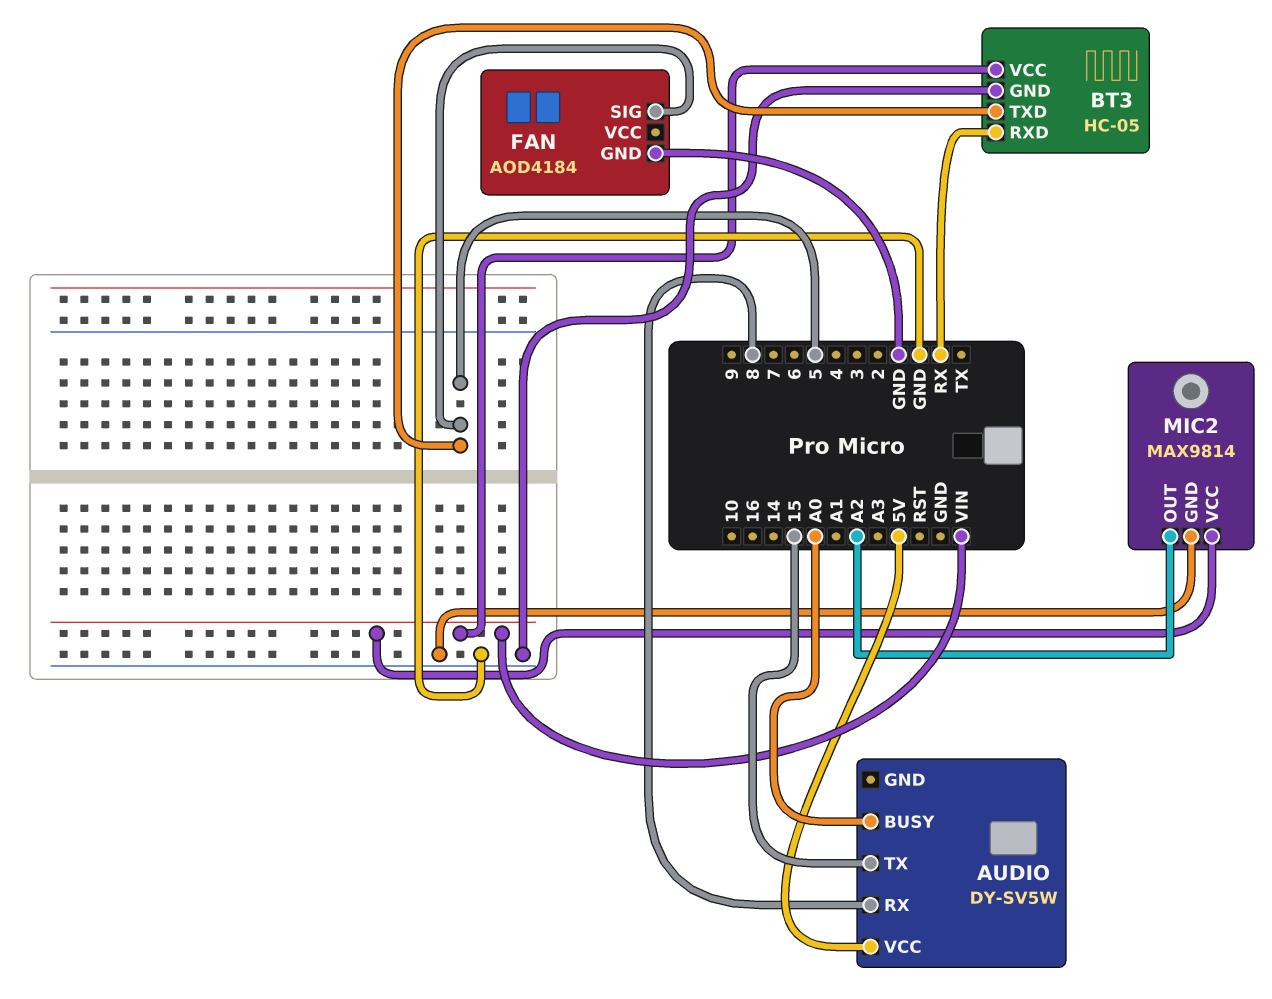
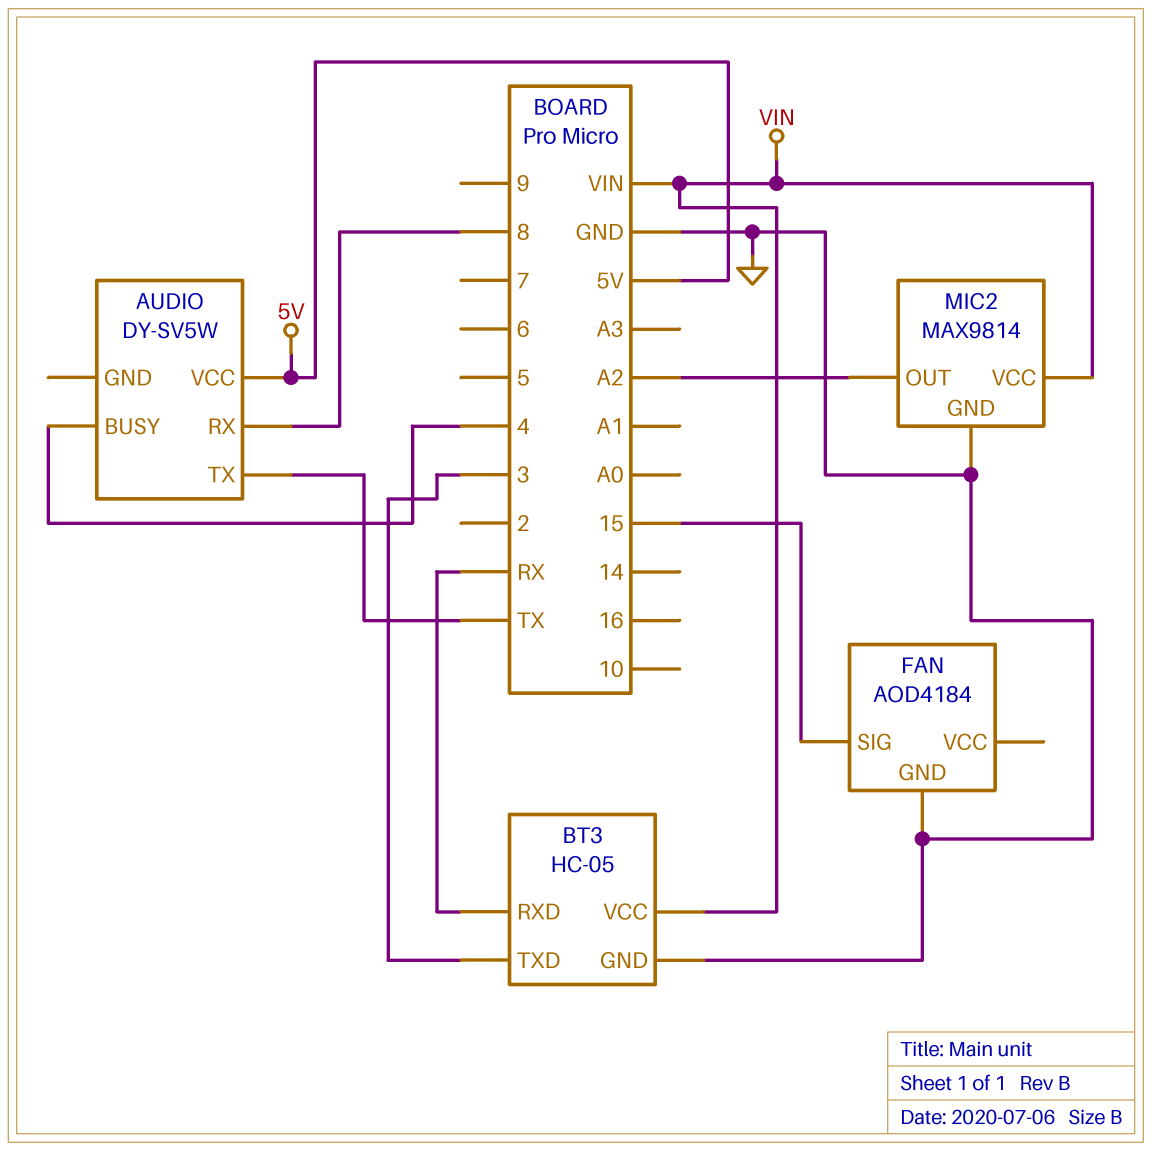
AUDIO pin BUSY: A0 -> 4
AUDIO pin TX: 15 -> TX
BT3 pin TXD: 5 -> 3
FAN pin SIG: 5 -> 15

